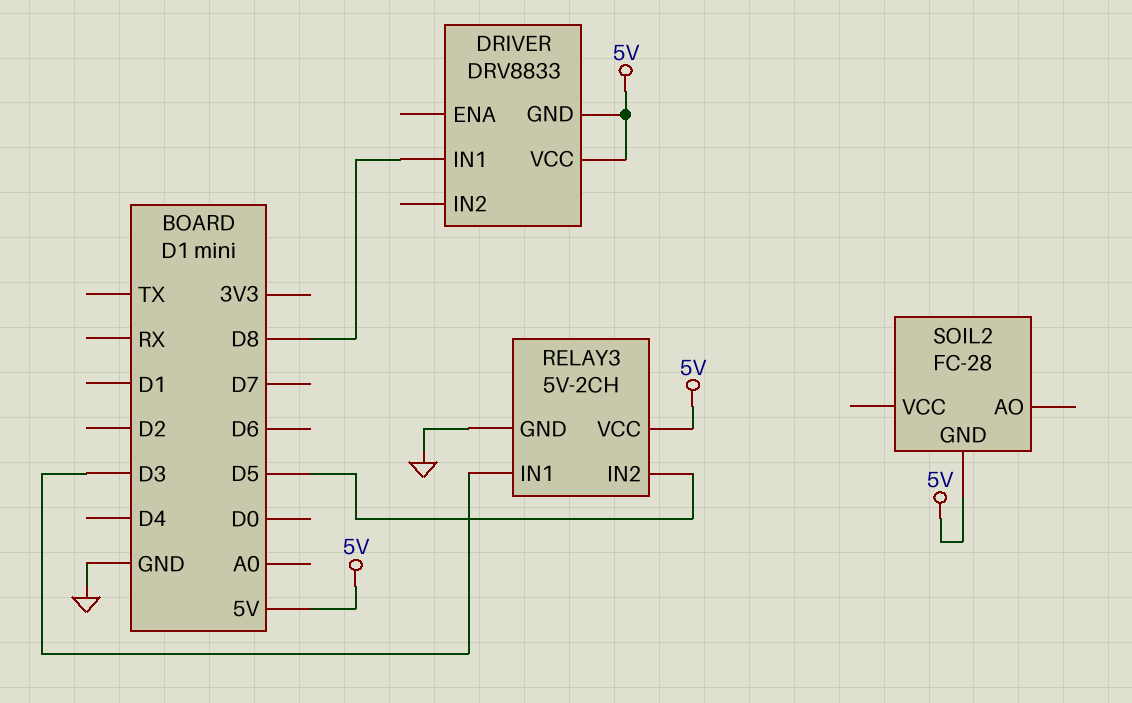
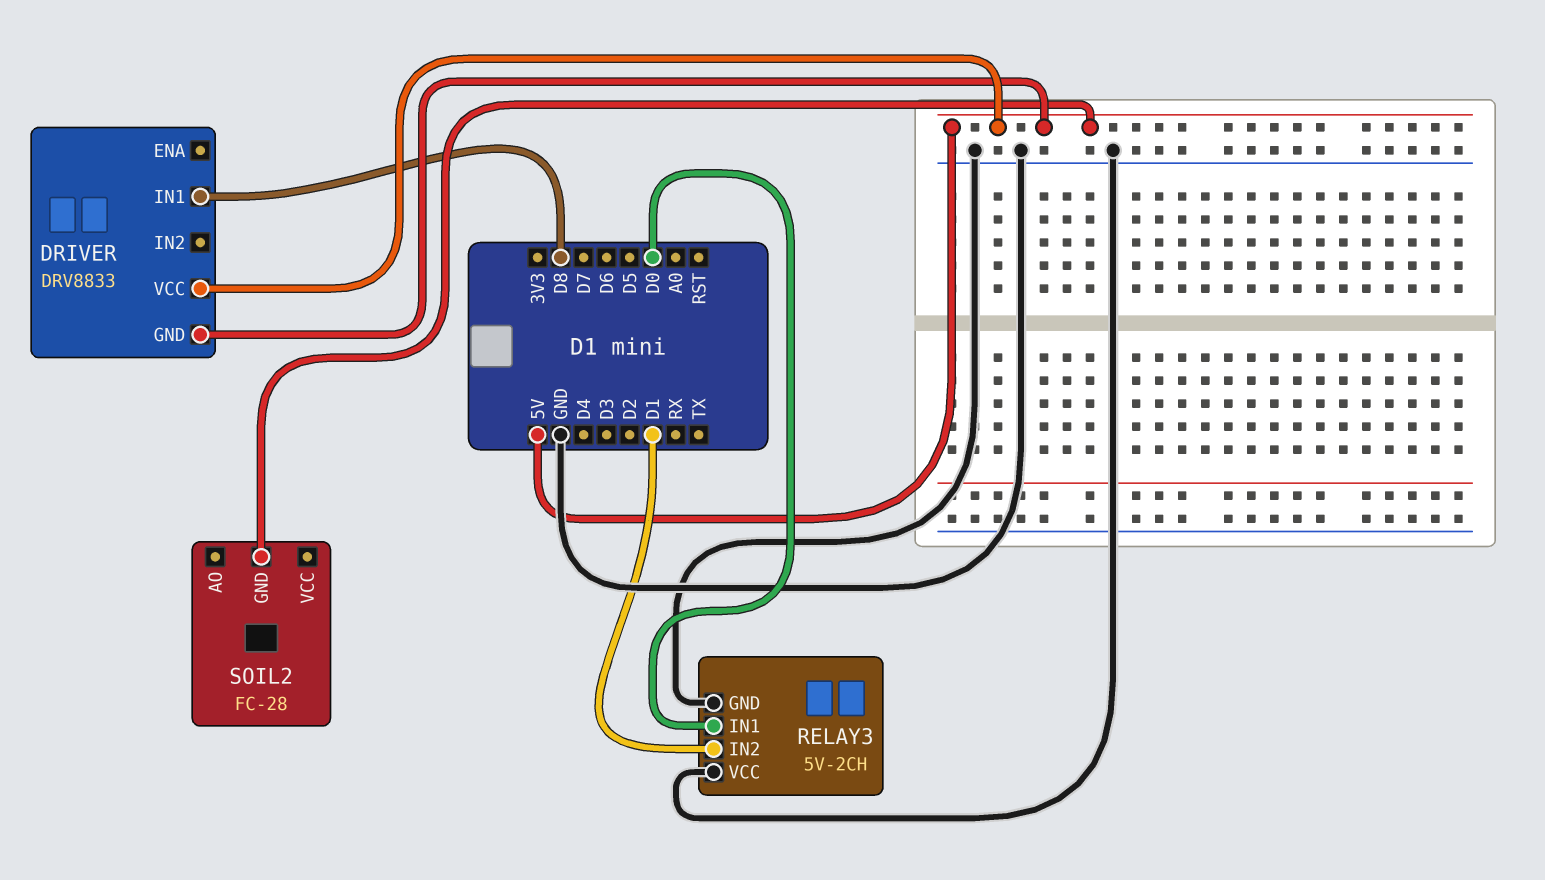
RELAY3 pin IN1: D3 -> D0
RELAY3 pin IN2: D5 -> D1
RELAY3 pin VCC: 5V -> GND

